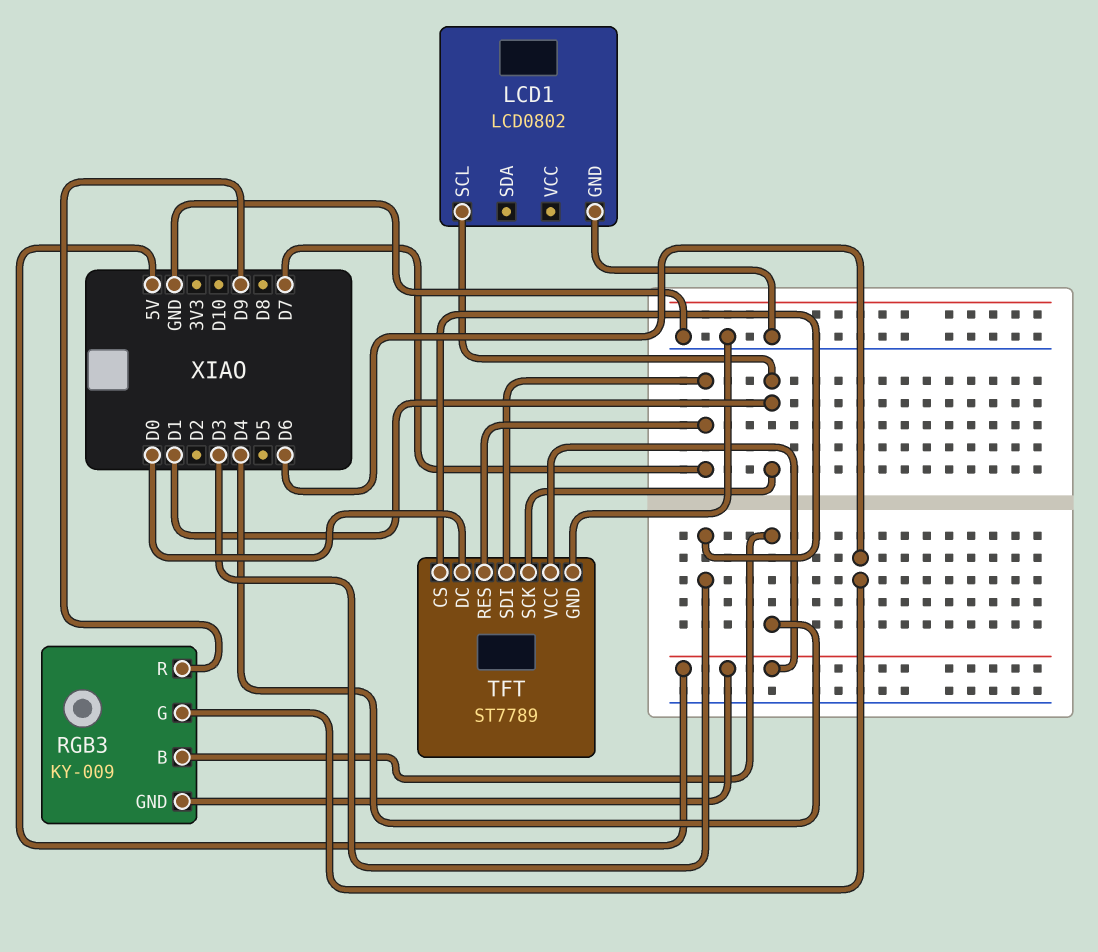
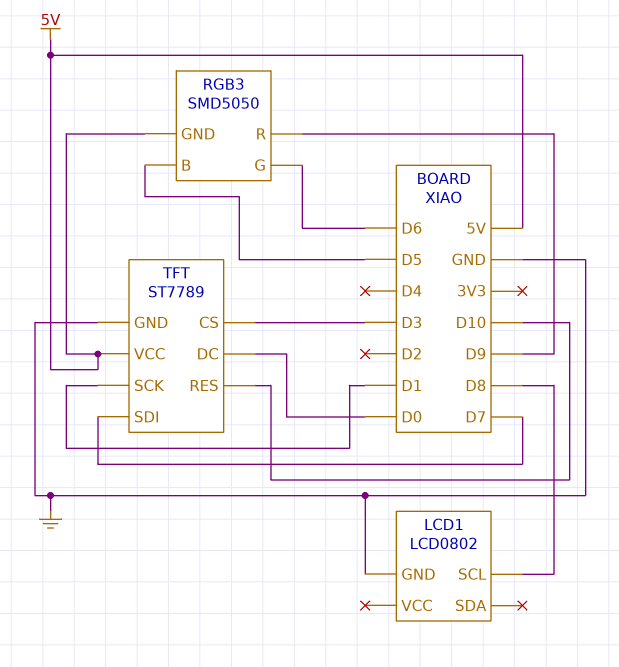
LCD1 pin SCL: D1 -> D8
RGB3: KY-009 -> SMD5050
RGB3 pin B: D4 -> D5
TFT pin RES: D7 -> D10

